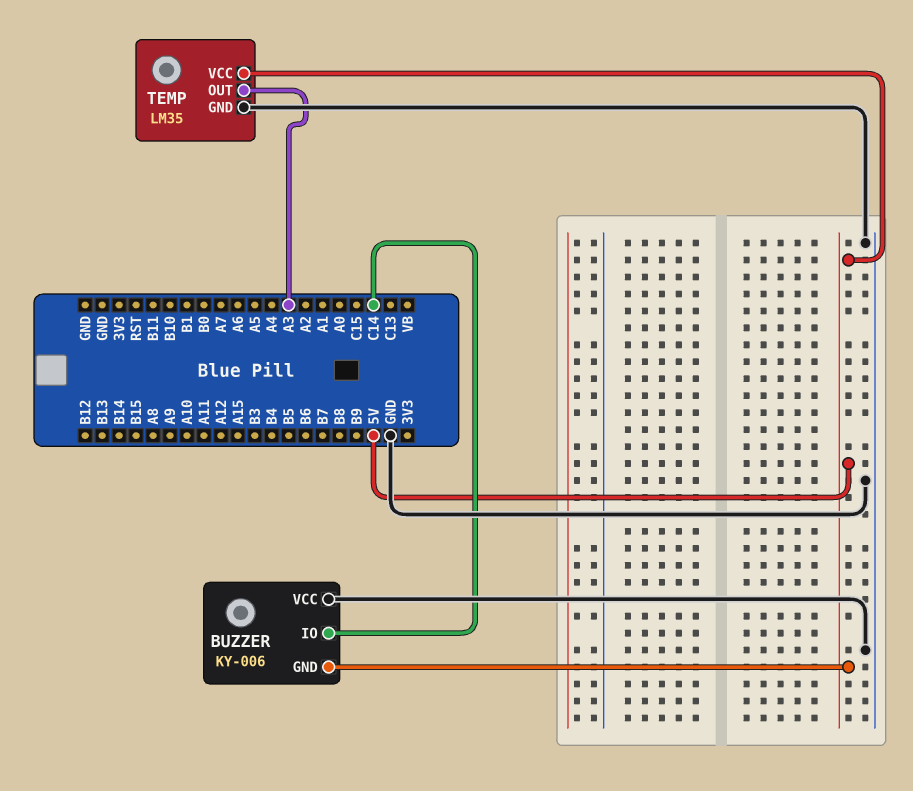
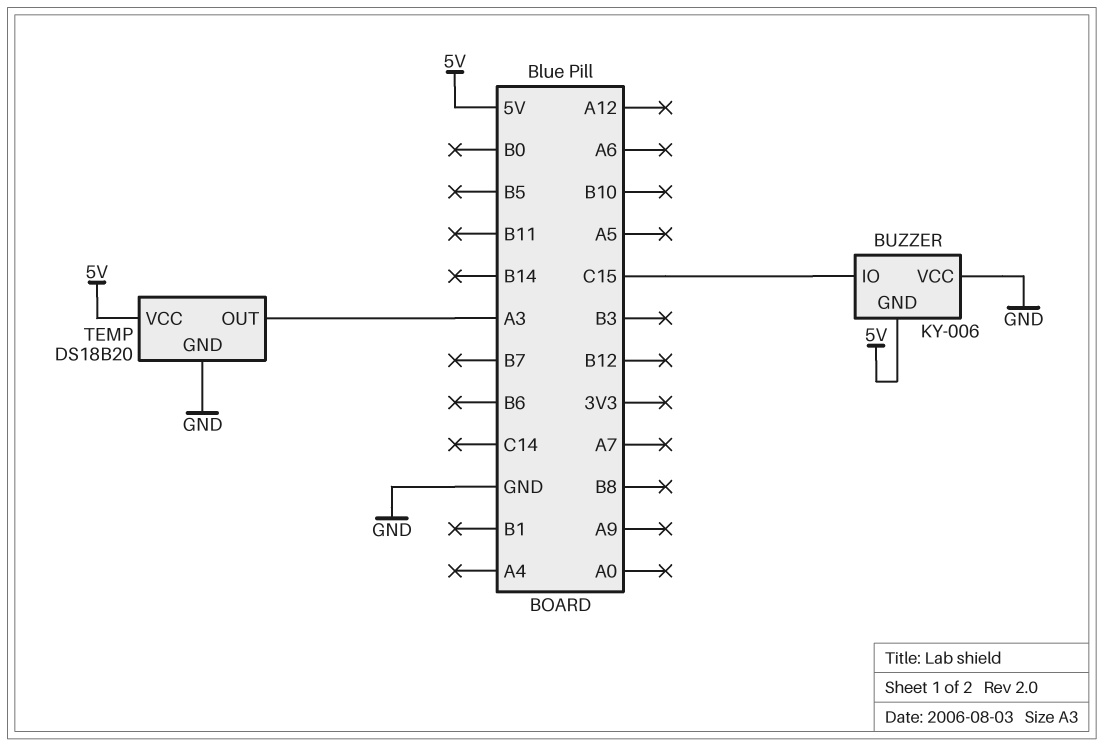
BUZZER pin IO: C14 -> C15
TEMP: LM35 -> DS18B20

